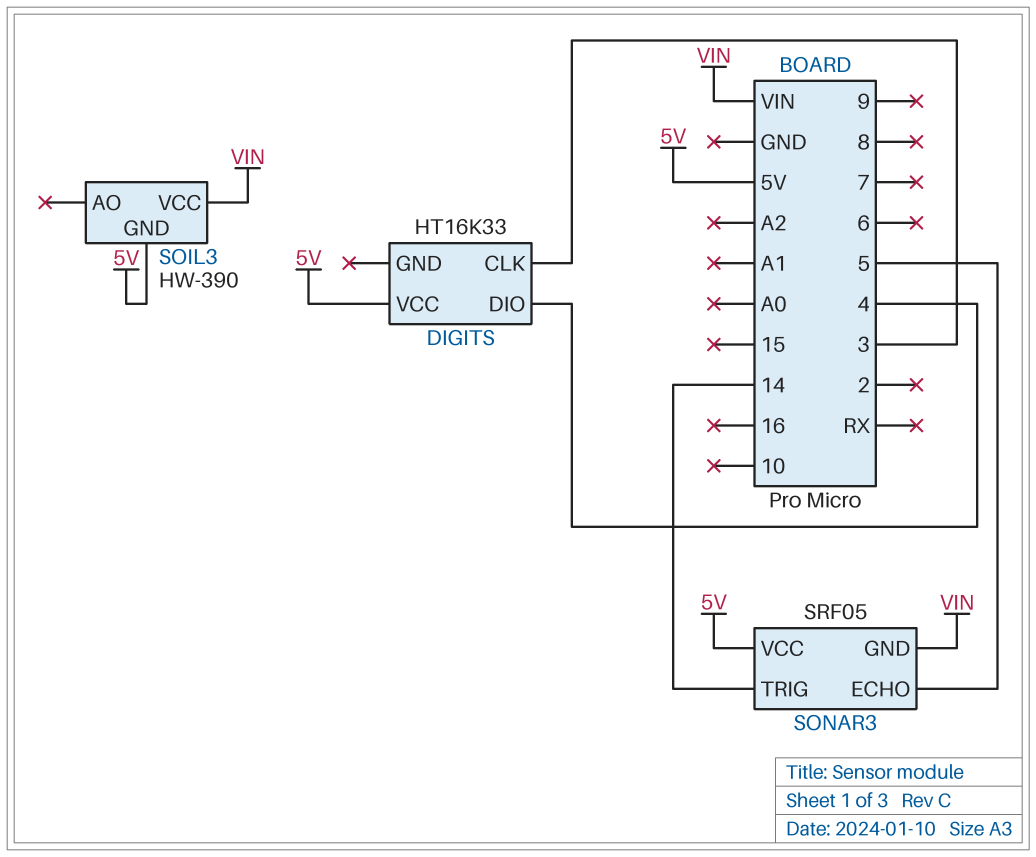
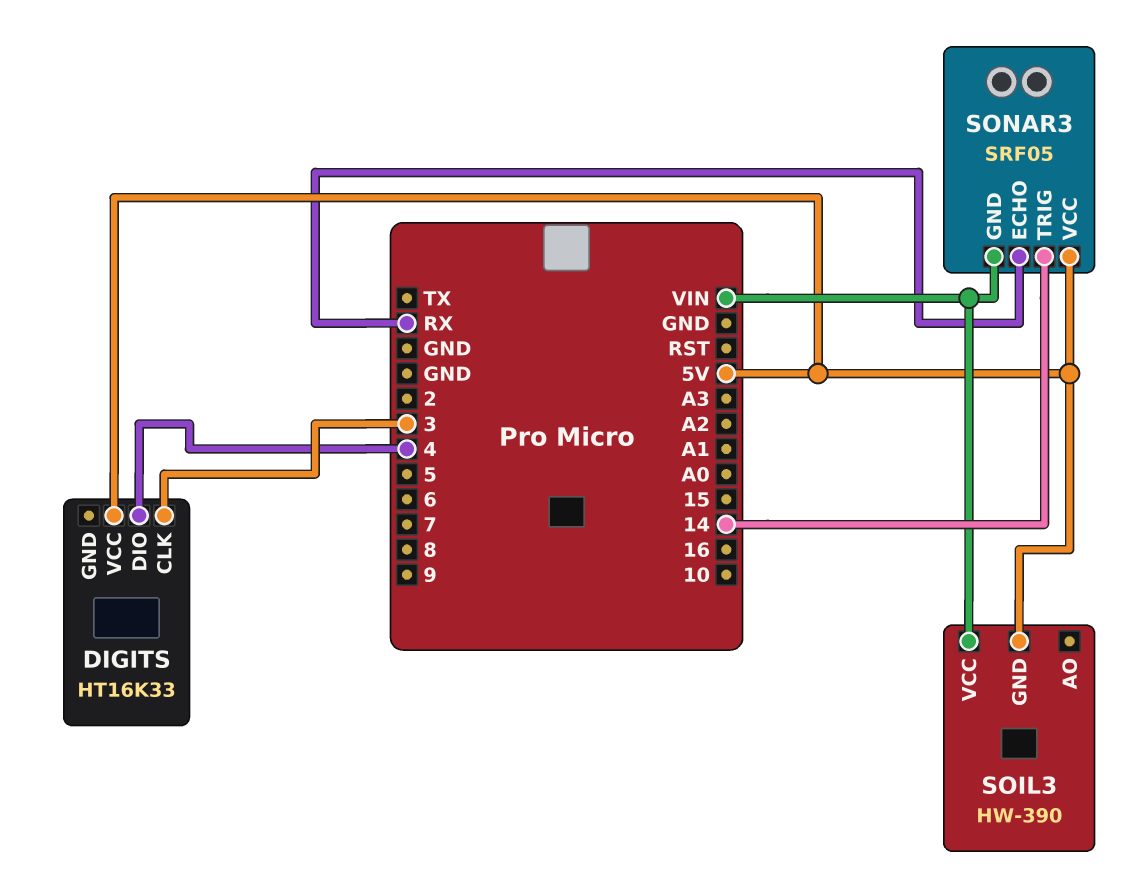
SONAR3 pin ECHO: 5 -> RX

